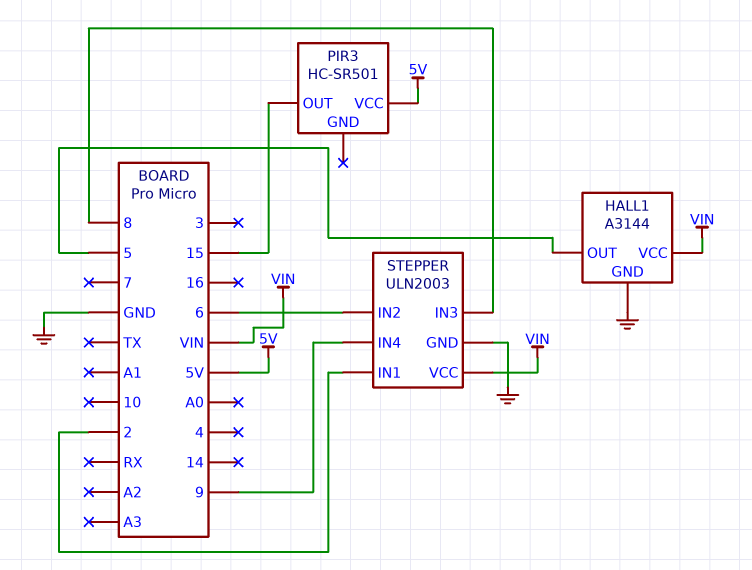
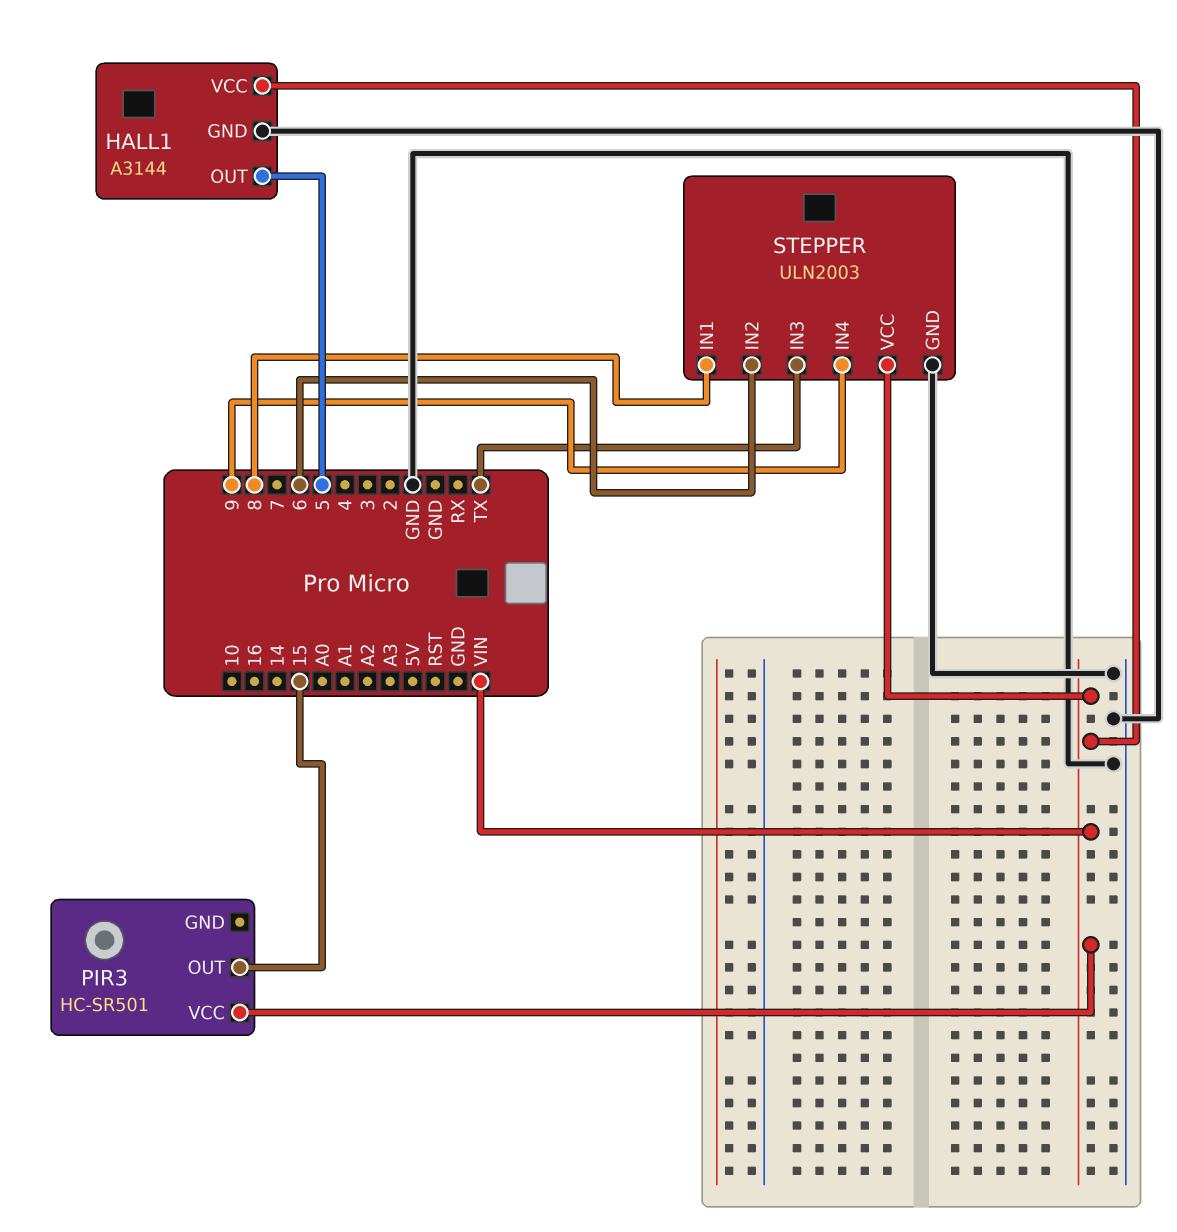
PIR3 pin VCC: 5V -> VIN
STEPPER pin IN1: 2 -> 8
STEPPER pin IN3: 8 -> TX

